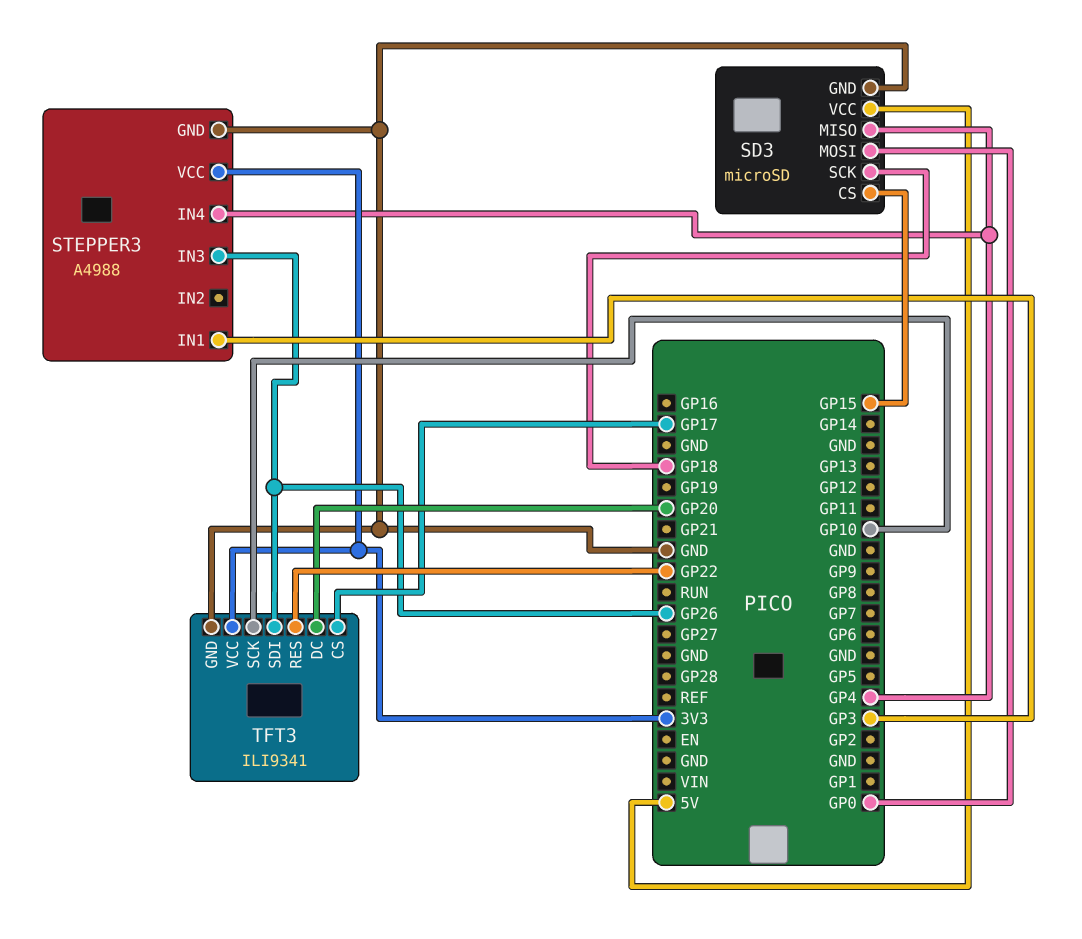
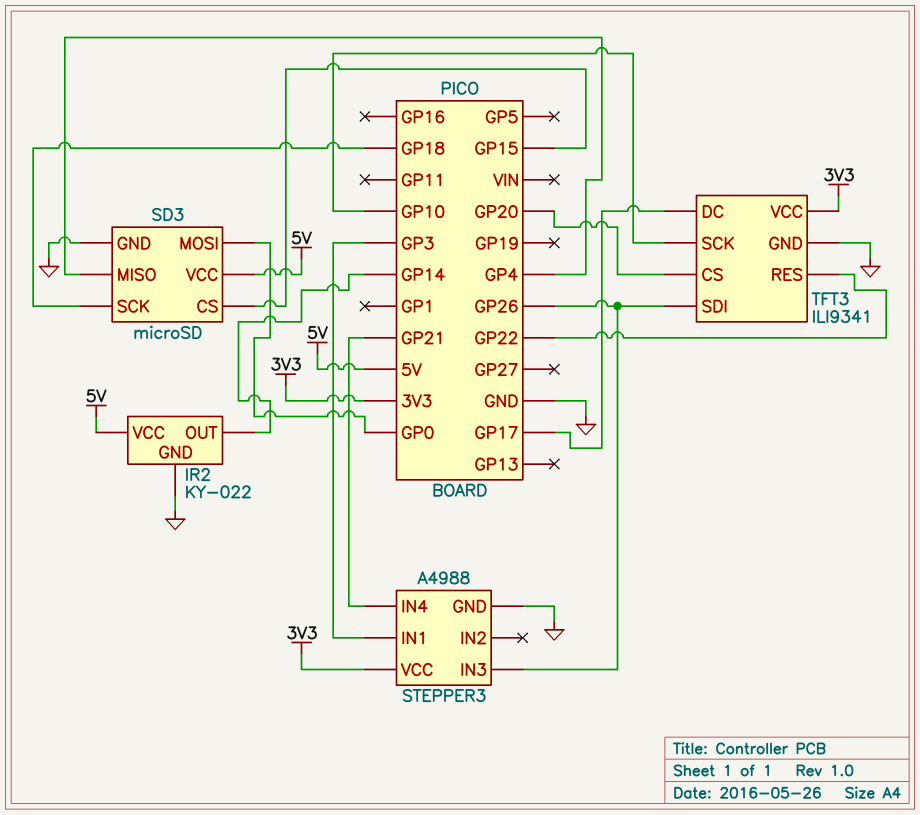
IR2: none -> KY-022
IR2 pin GND: none -> GND
IR2 pin OUT: none -> GP14
IR2 pin VCC: none -> 5V
STEPPER3 pin IN4: GP4 -> GP21
TFT3 pin CS: GP17 -> GP20
TFT3 pin DC: GP20 -> GP17

